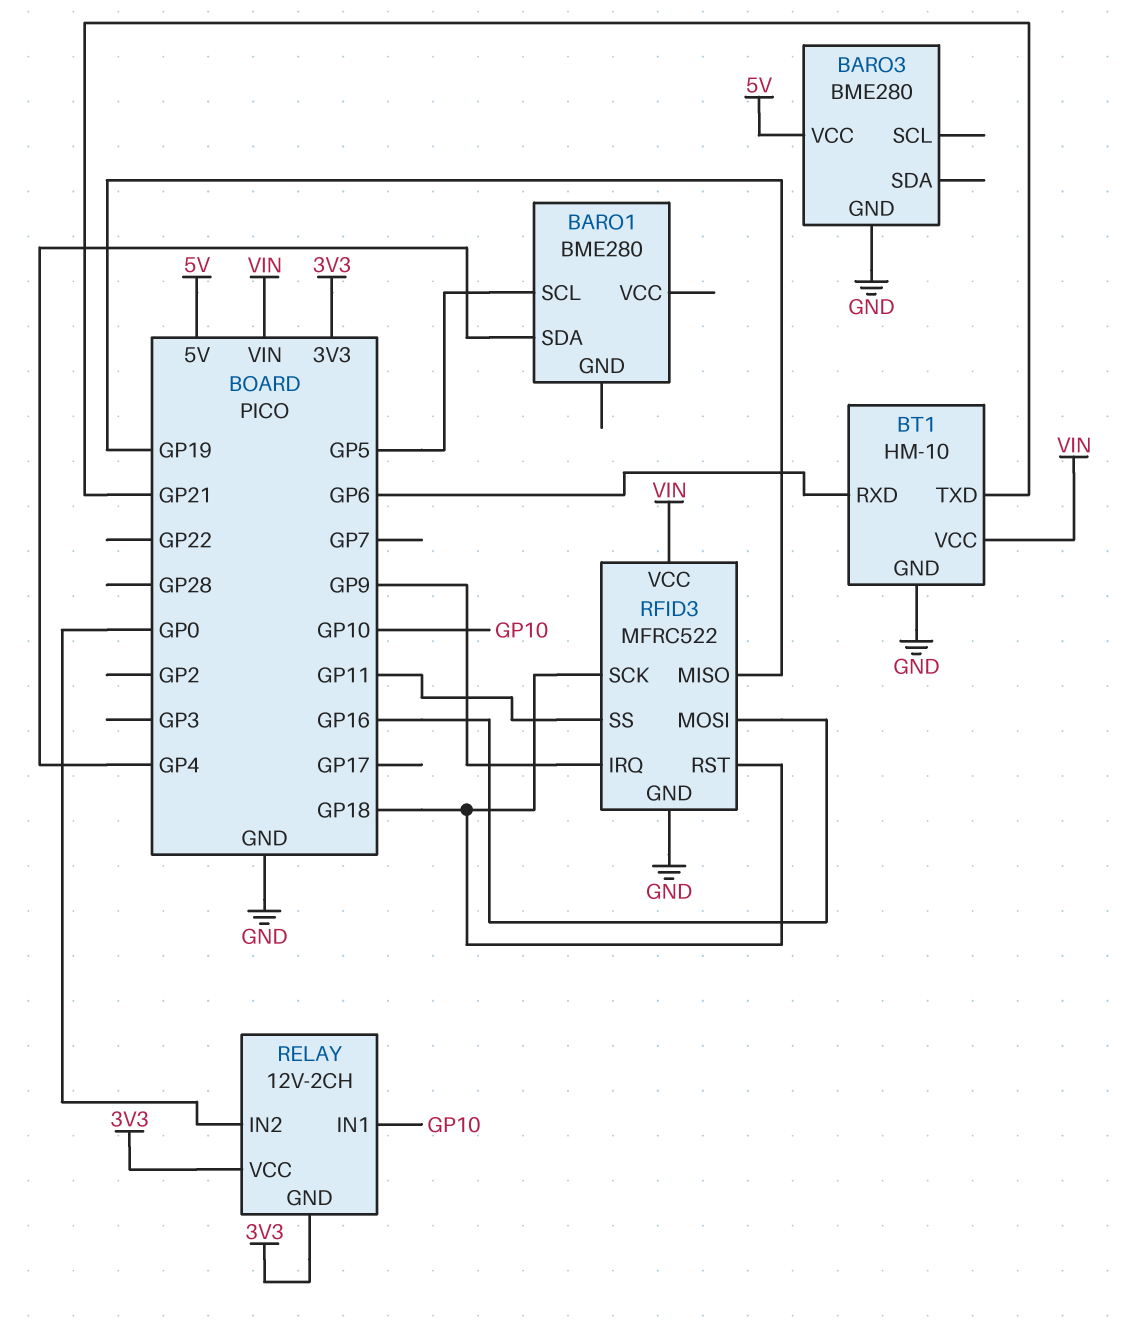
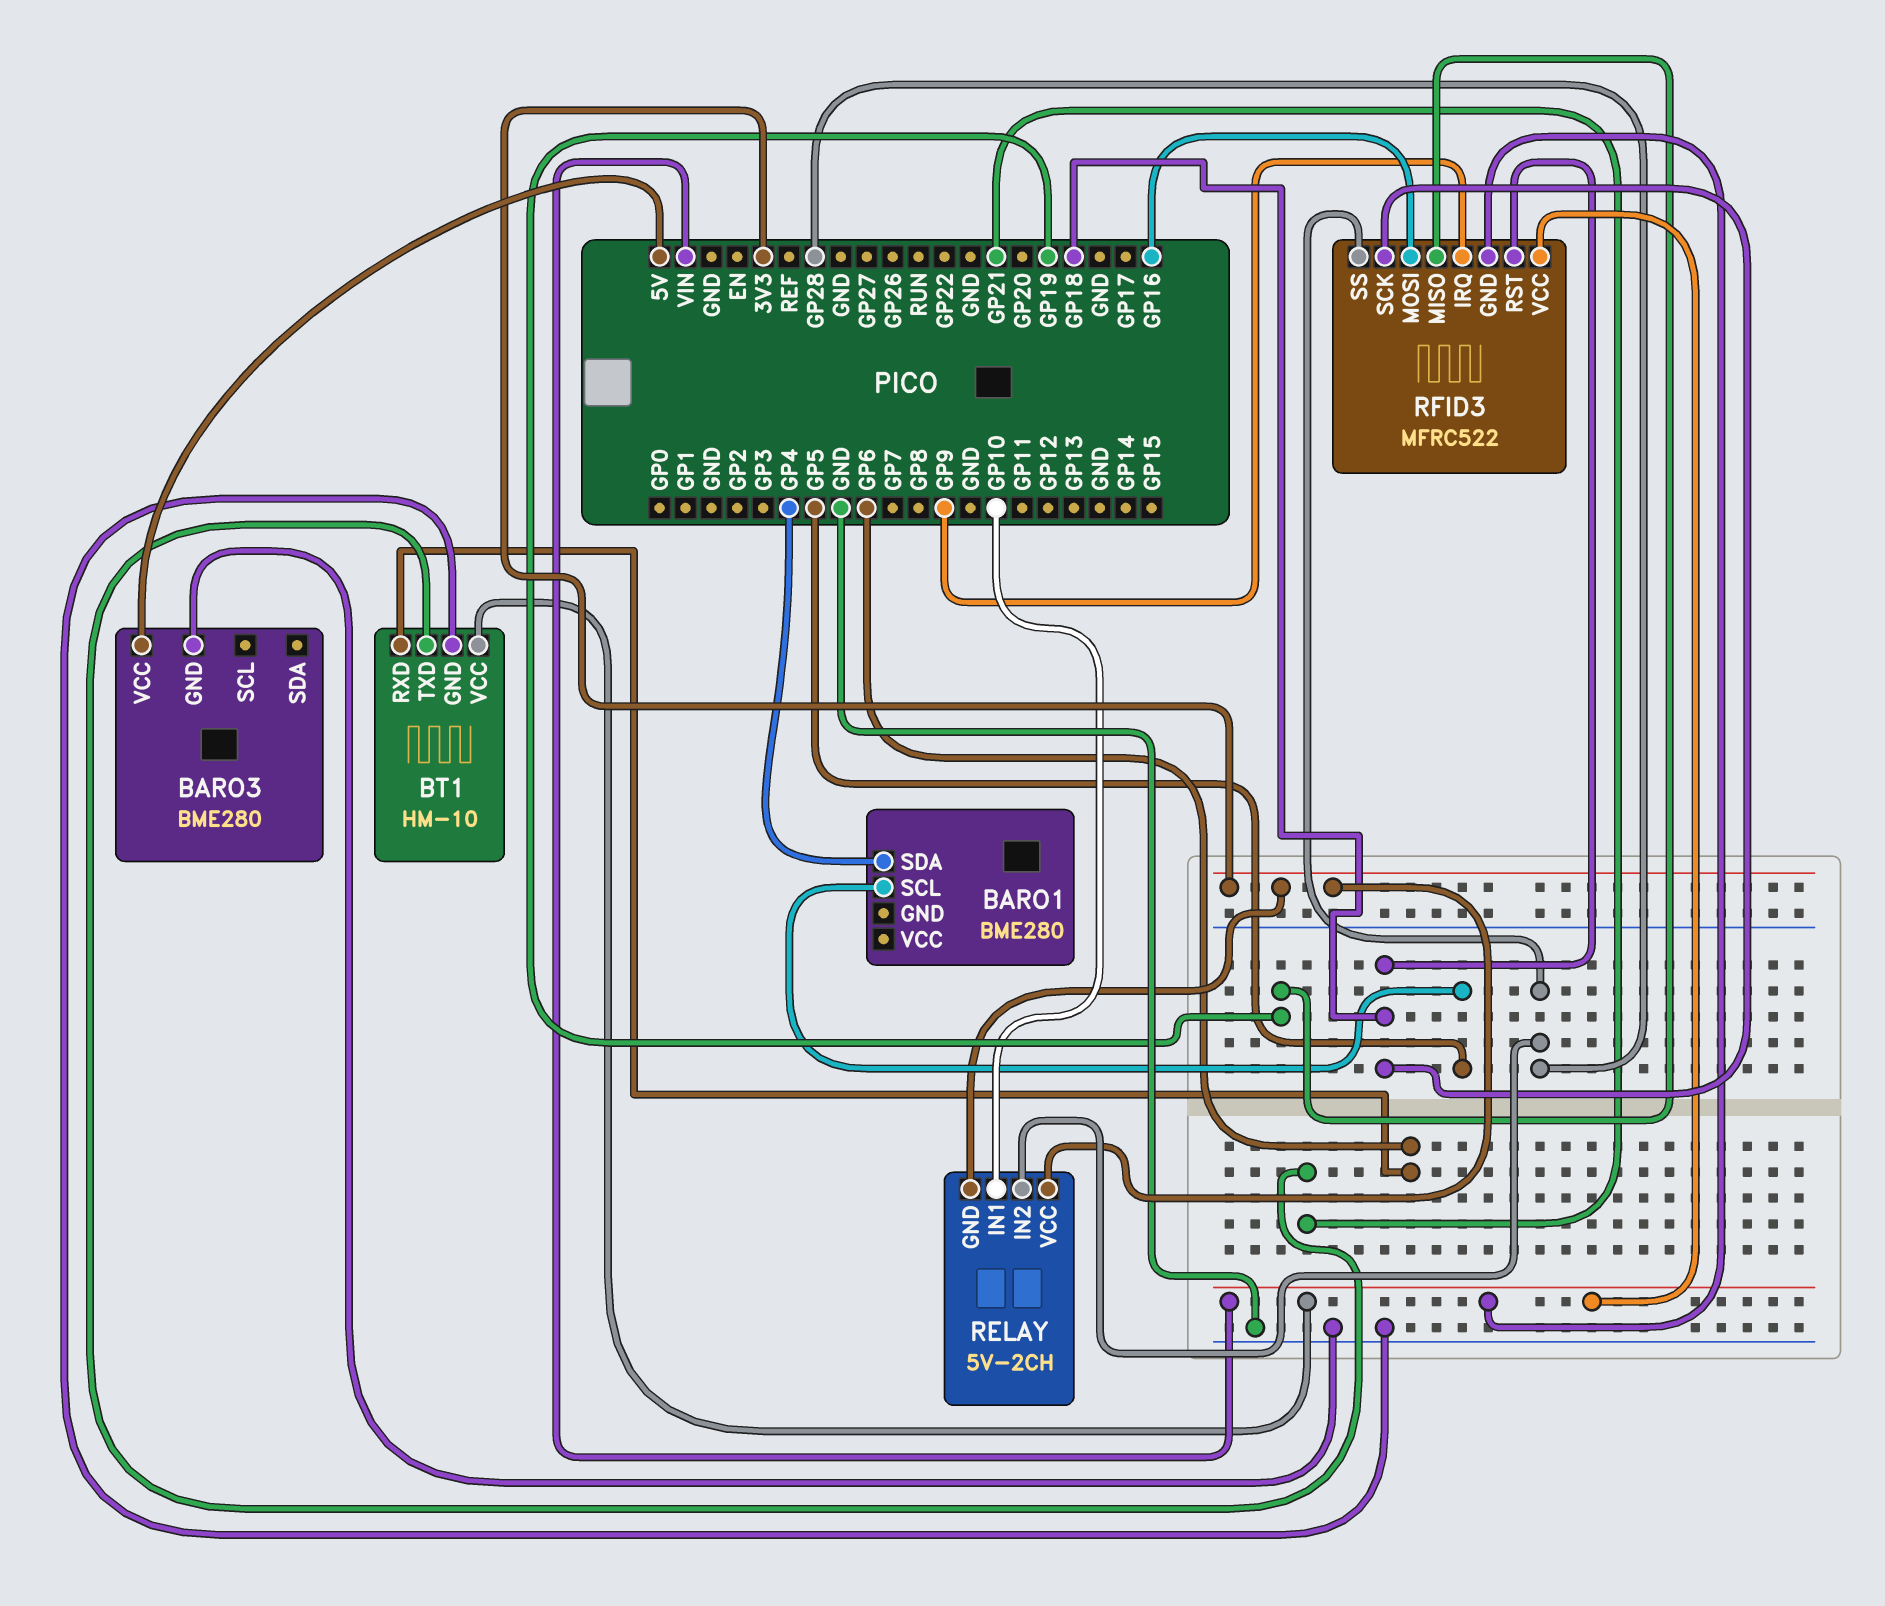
RELAY: 12V-2CH -> 5V-2CH
RELAY pin IN2: GP0 -> GP28
RFID3 pin GND: GND -> VIN
RFID3 pin SS: GP11 -> GP28

